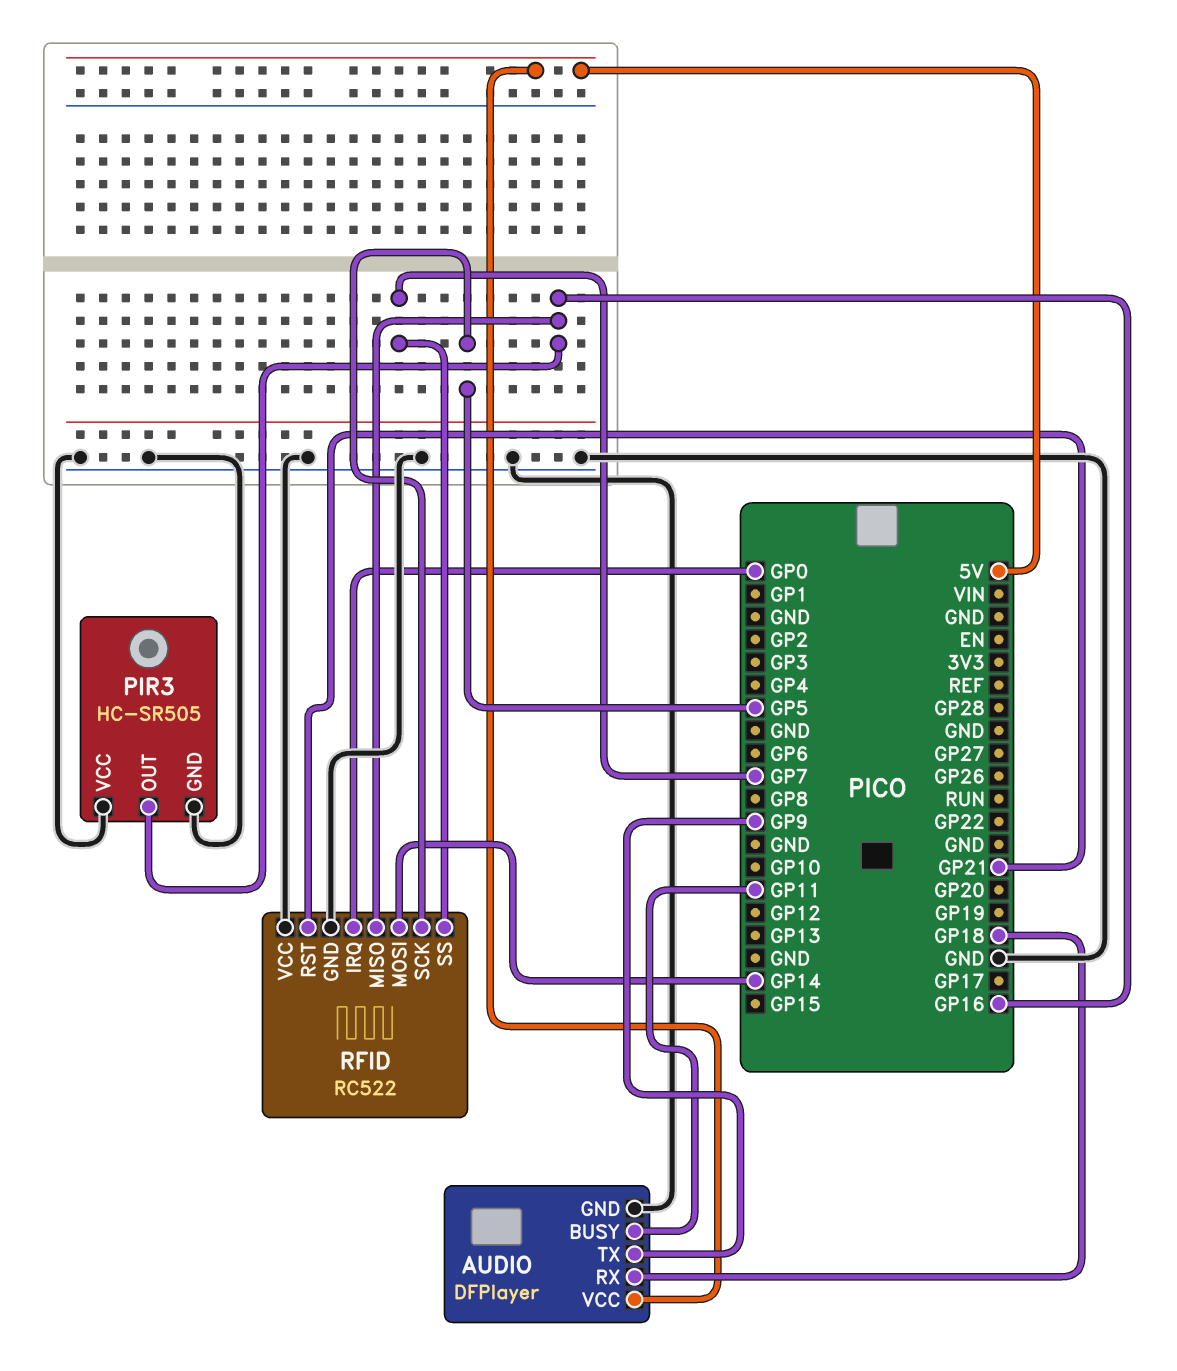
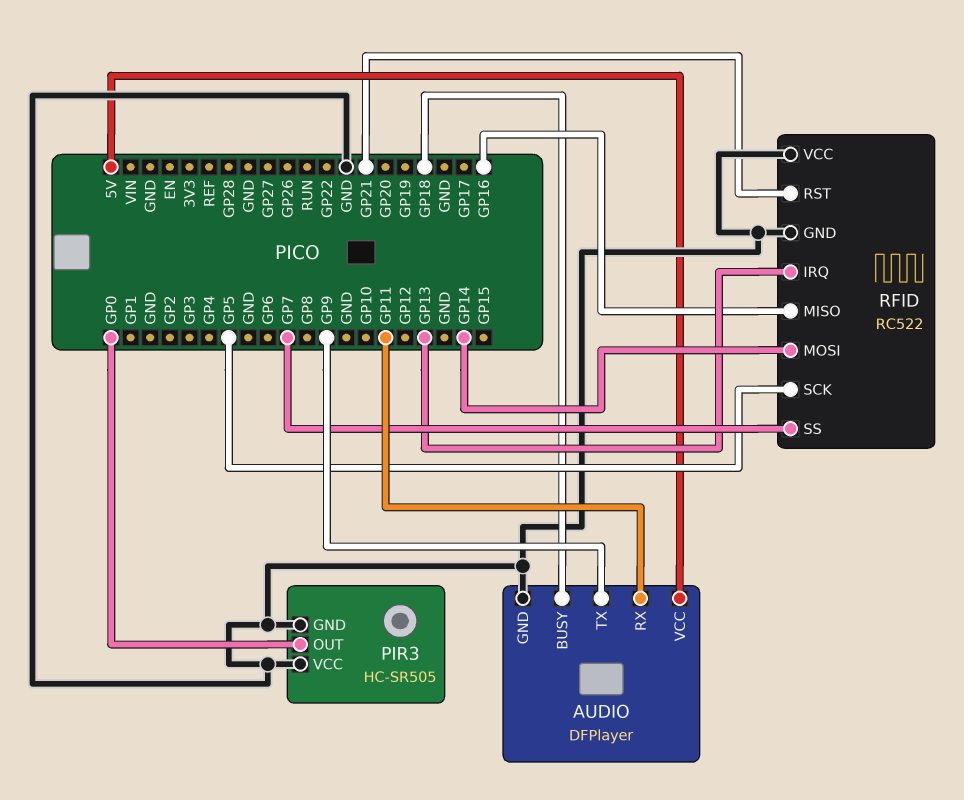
AUDIO pin BUSY: GP11 -> GP18
AUDIO pin RX: GP18 -> GP11
PIR3 pin OUT: GP16 -> GP0
RFID pin IRQ: GP0 -> GP13

